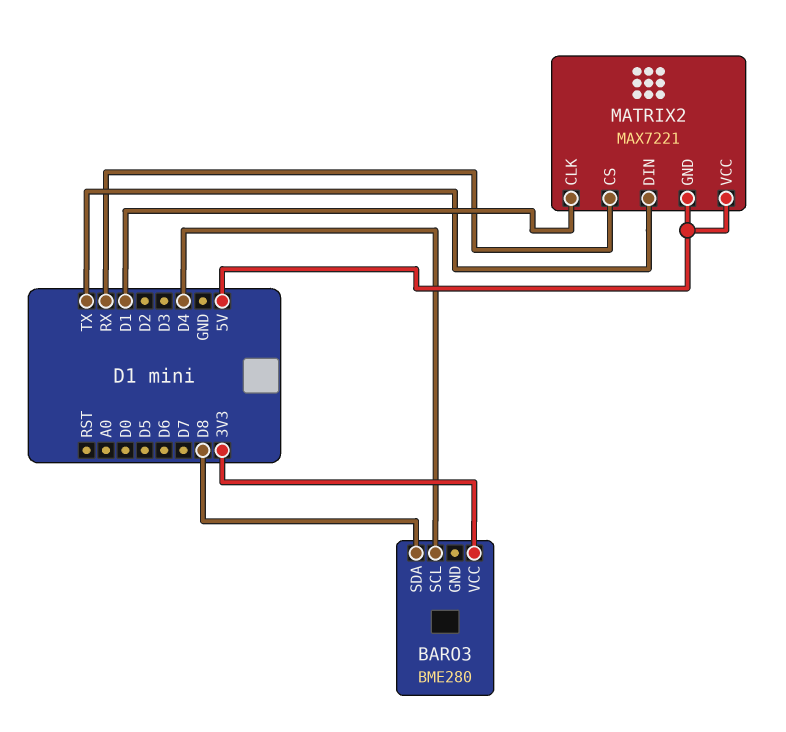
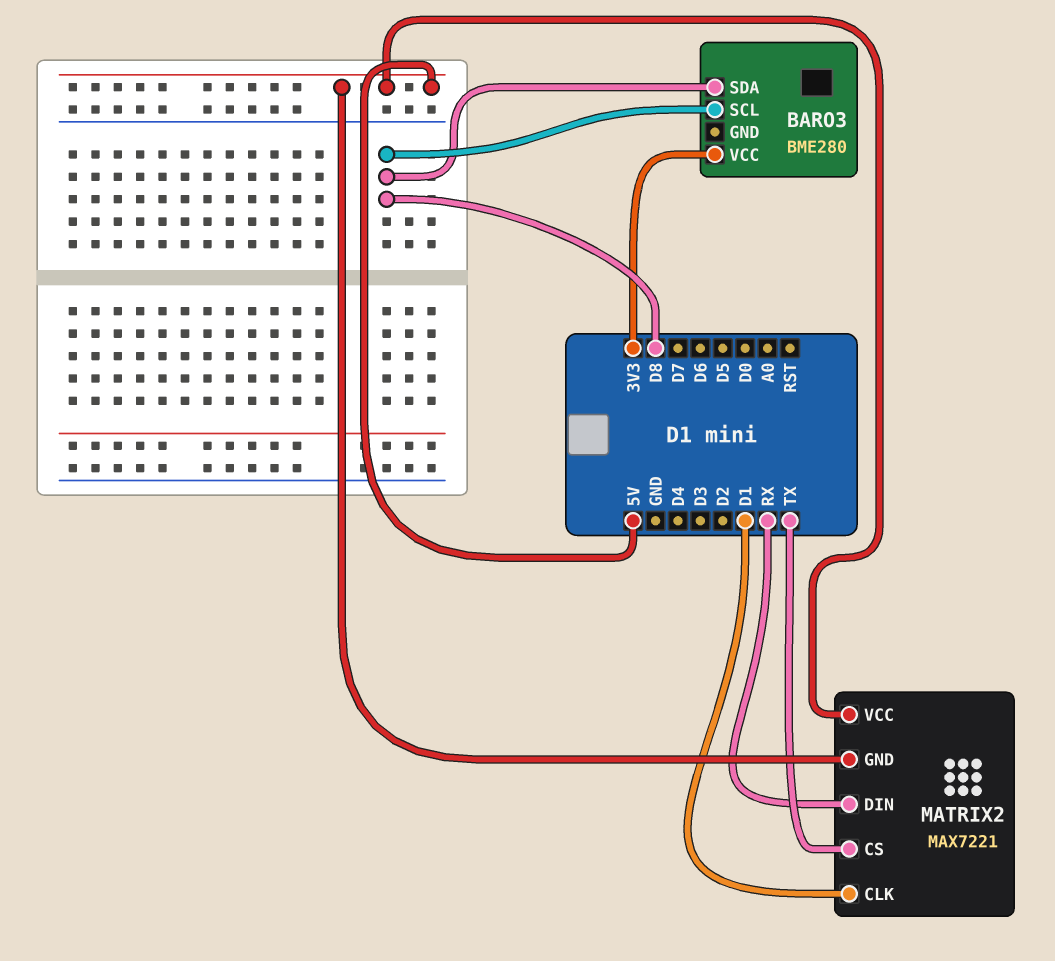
BARO3 pin SCL: D4 -> D8
MATRIX2 pin CS: RX -> TX
MATRIX2 pin DIN: TX -> RX

